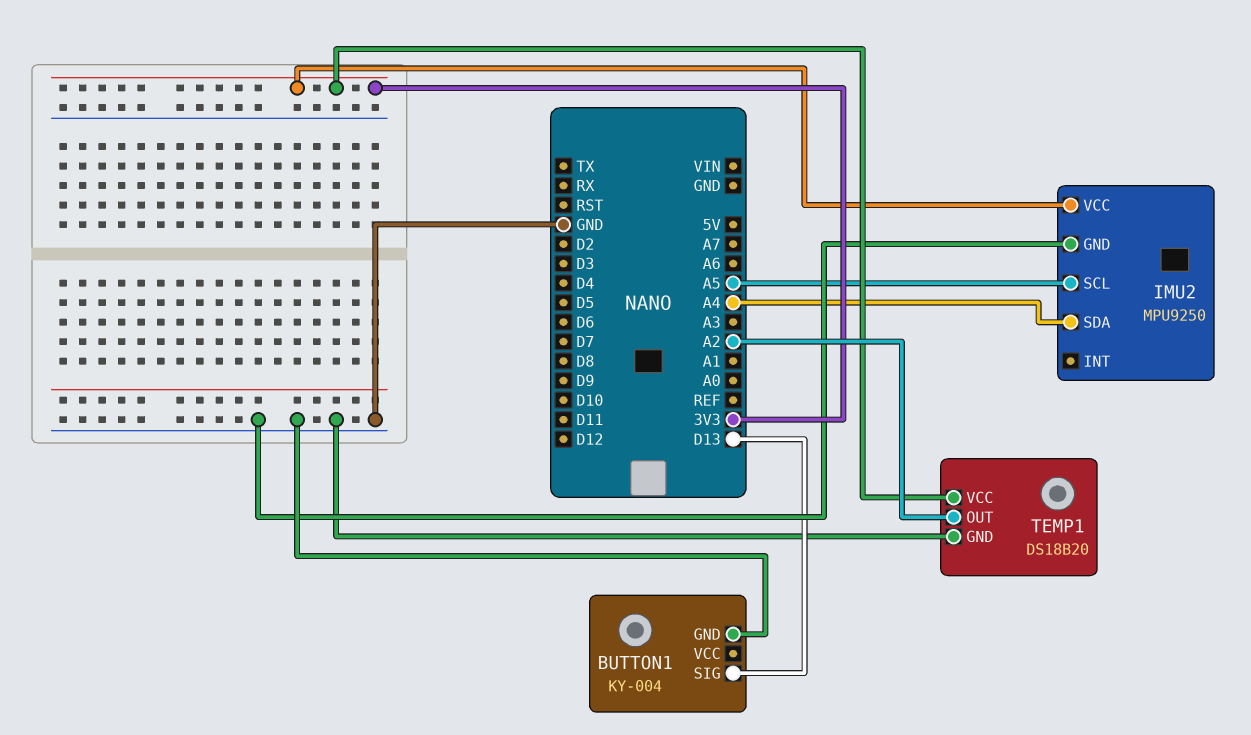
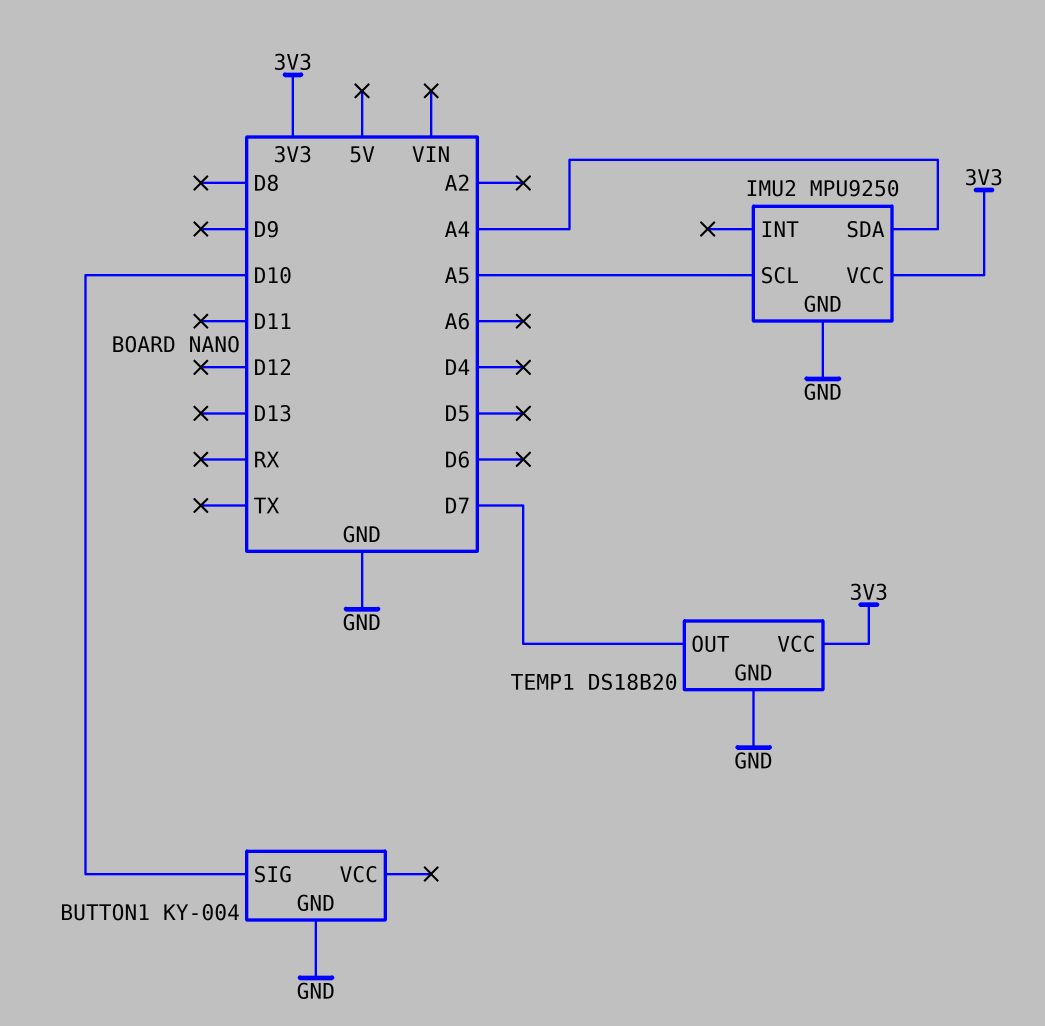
BUTTON1 pin SIG: D13 -> D10
TEMP1 pin OUT: A2 -> D7

